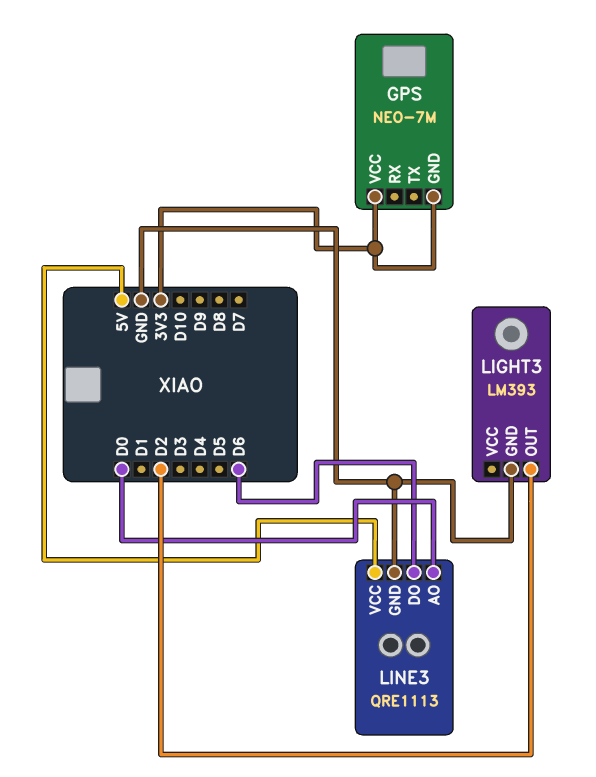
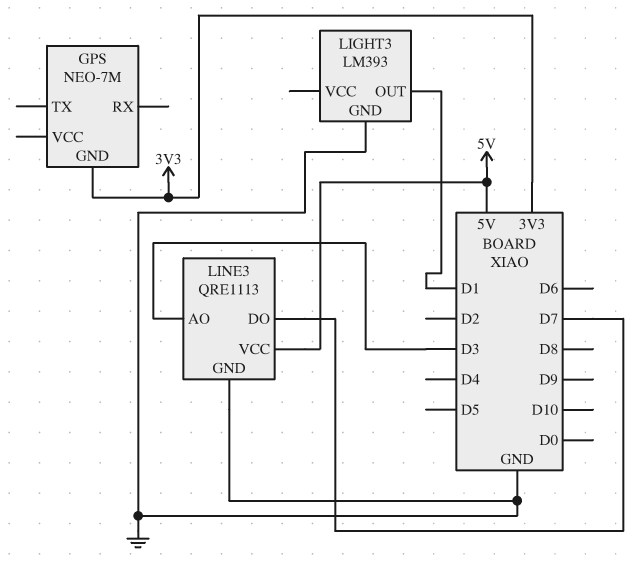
GPS pin VCC: 3V3 -> none
LIGHT3 pin OUT: D2 -> D1
LINE3 pin AO: D0 -> D3
LINE3 pin DO: D6 -> D7

